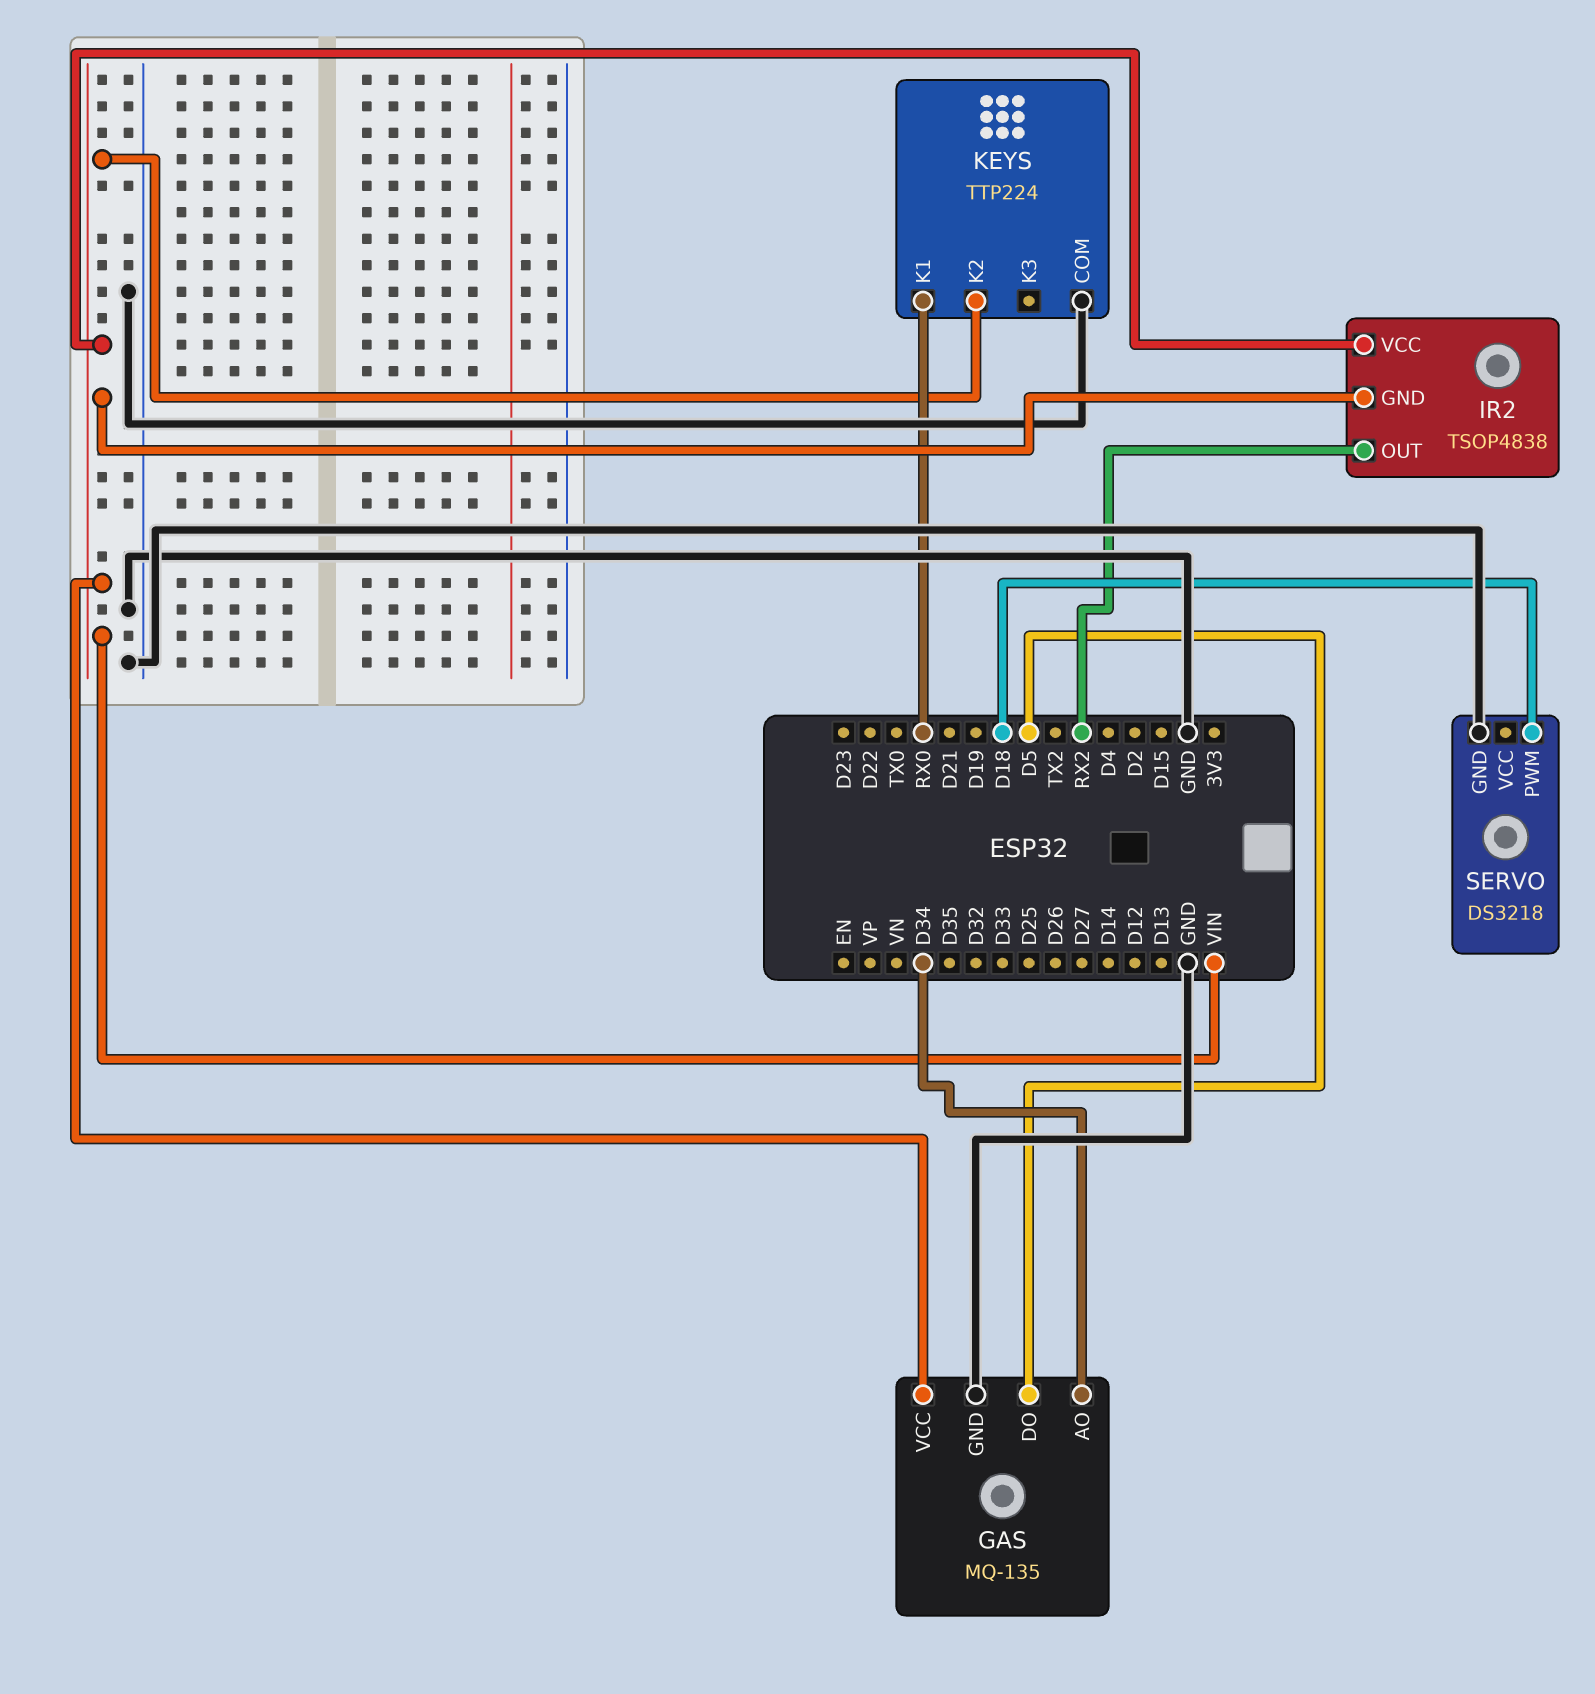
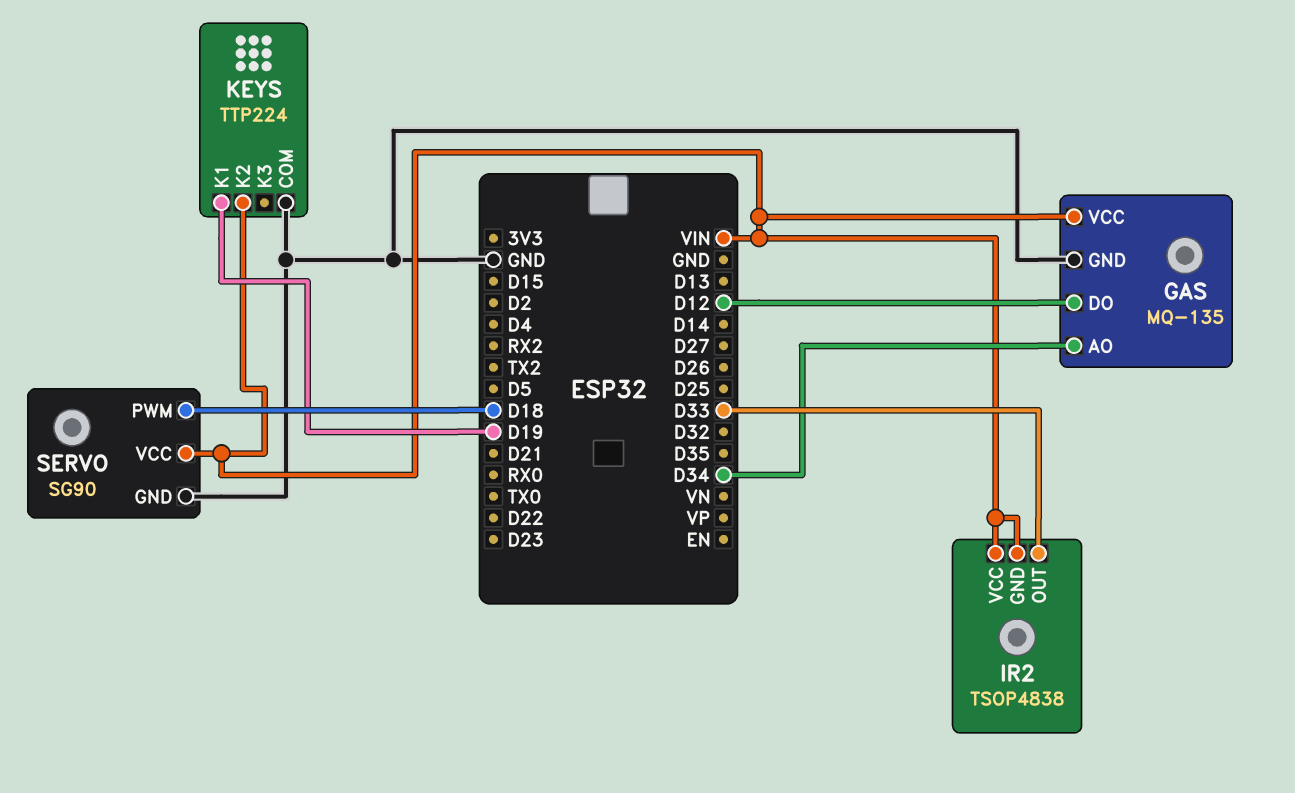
GAS pin DO: D5 -> D12
IR2 pin OUT: RX2 -> D33
KEYS pin K1: RX0 -> D19
SERVO: DS3218 -> SG90
SERVO pin VCC: none -> VIN

